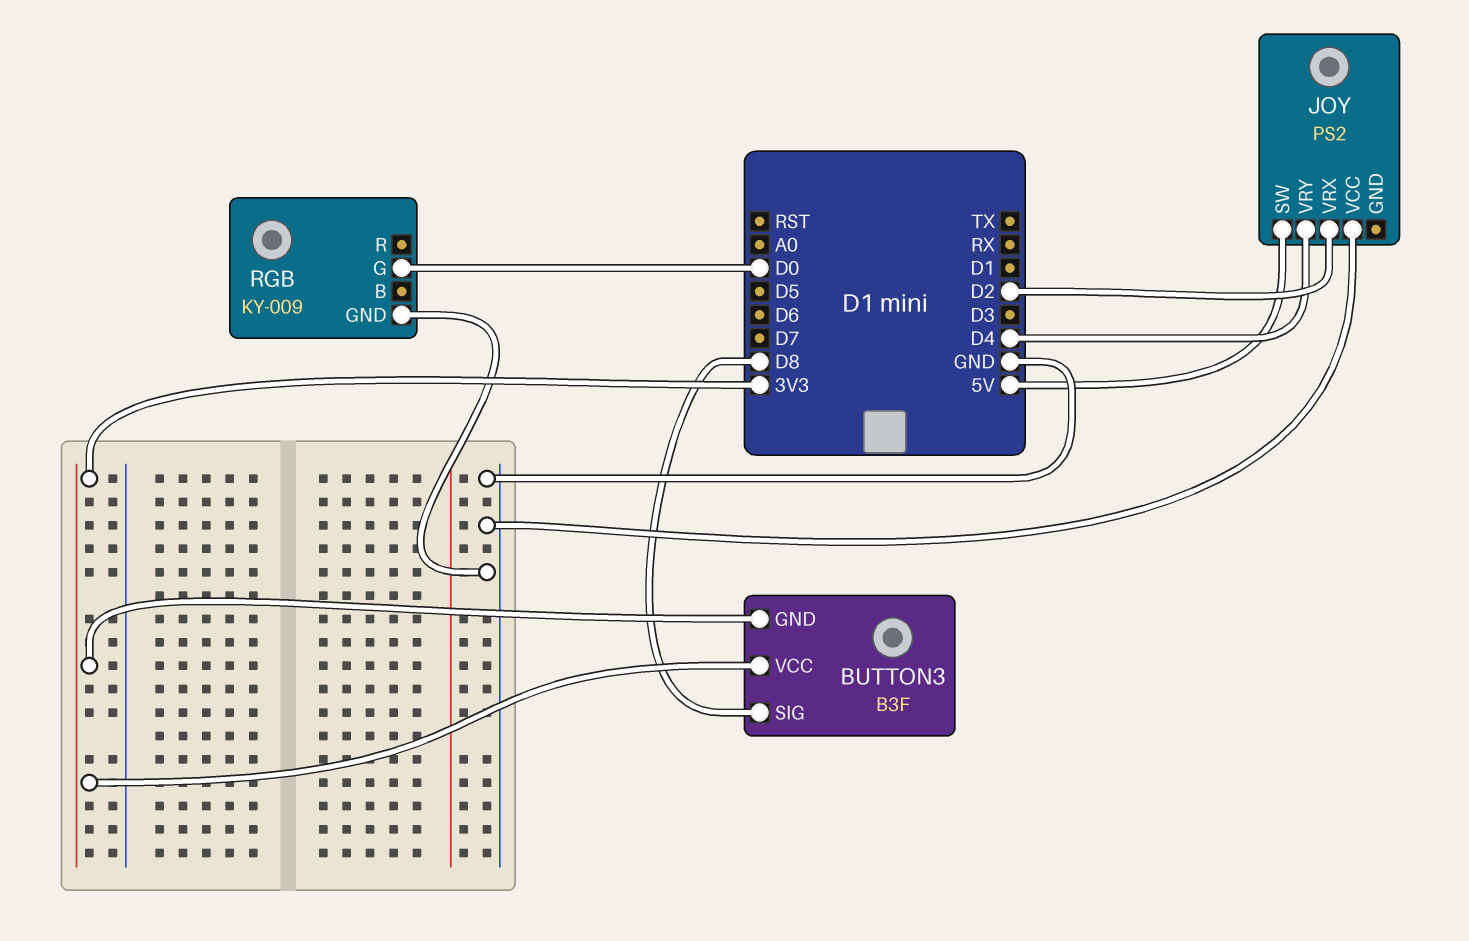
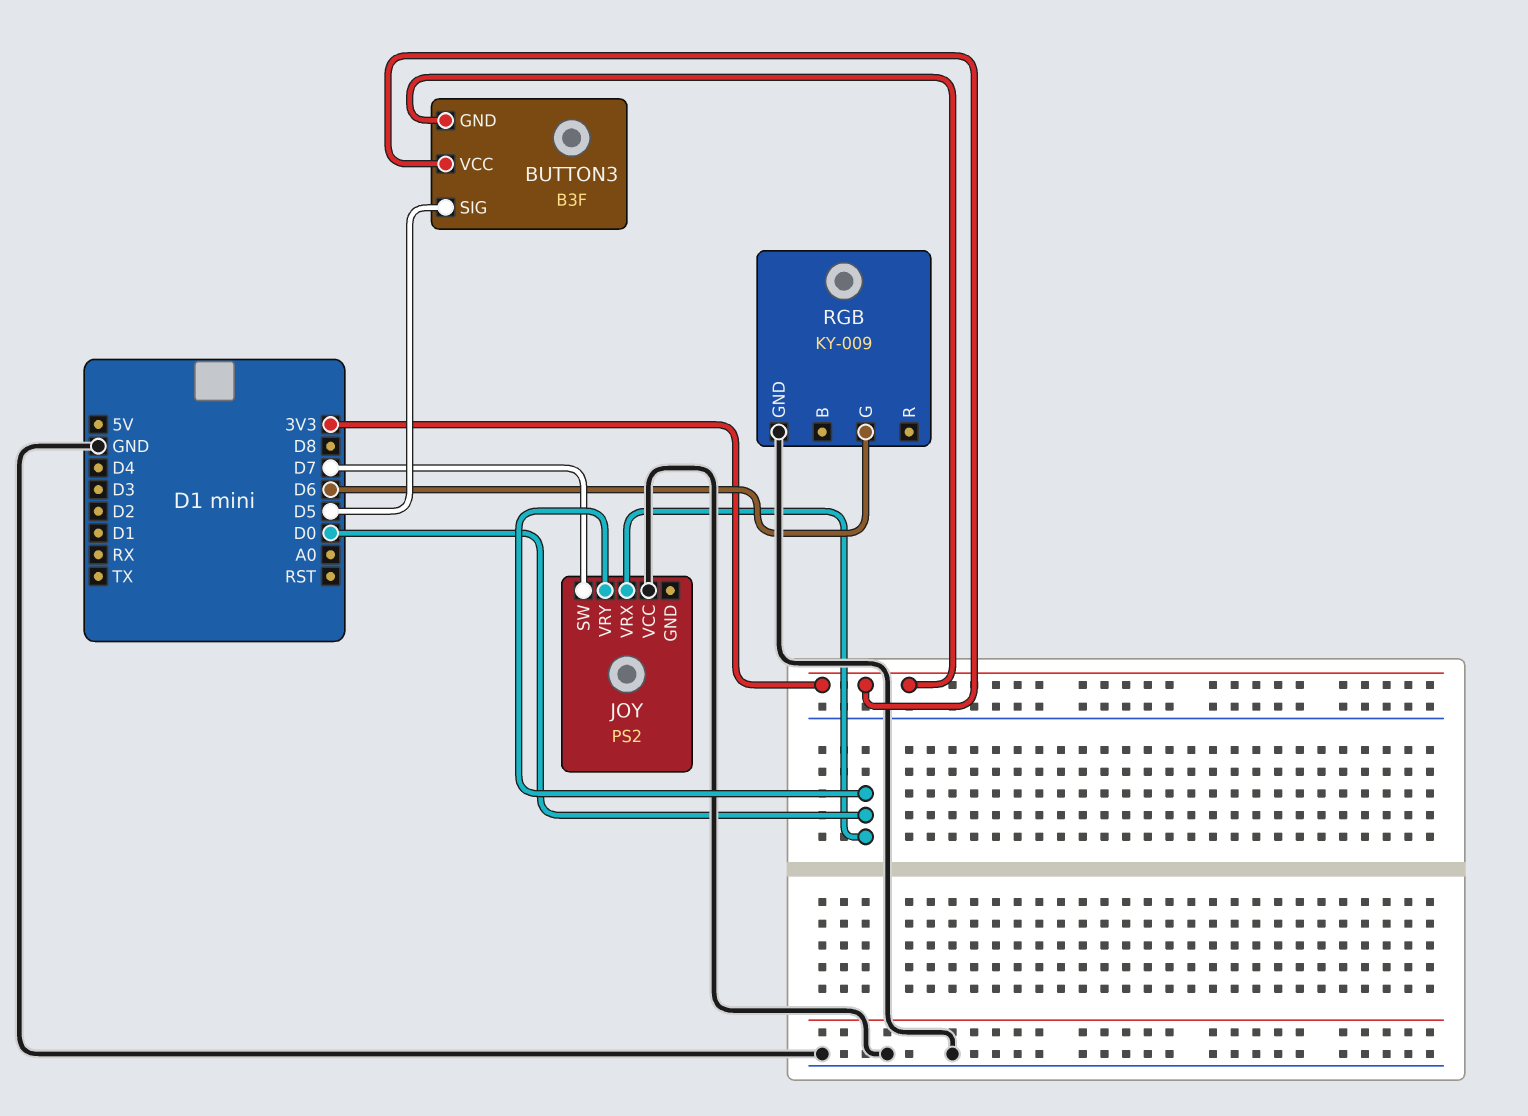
BUTTON3 pin SIG: D8 -> D5
JOY pin SW: 5V -> D7
JOY pin VRX: D2 -> D0
JOY pin VRY: D4 -> D0
RGB pin G: D0 -> D6

